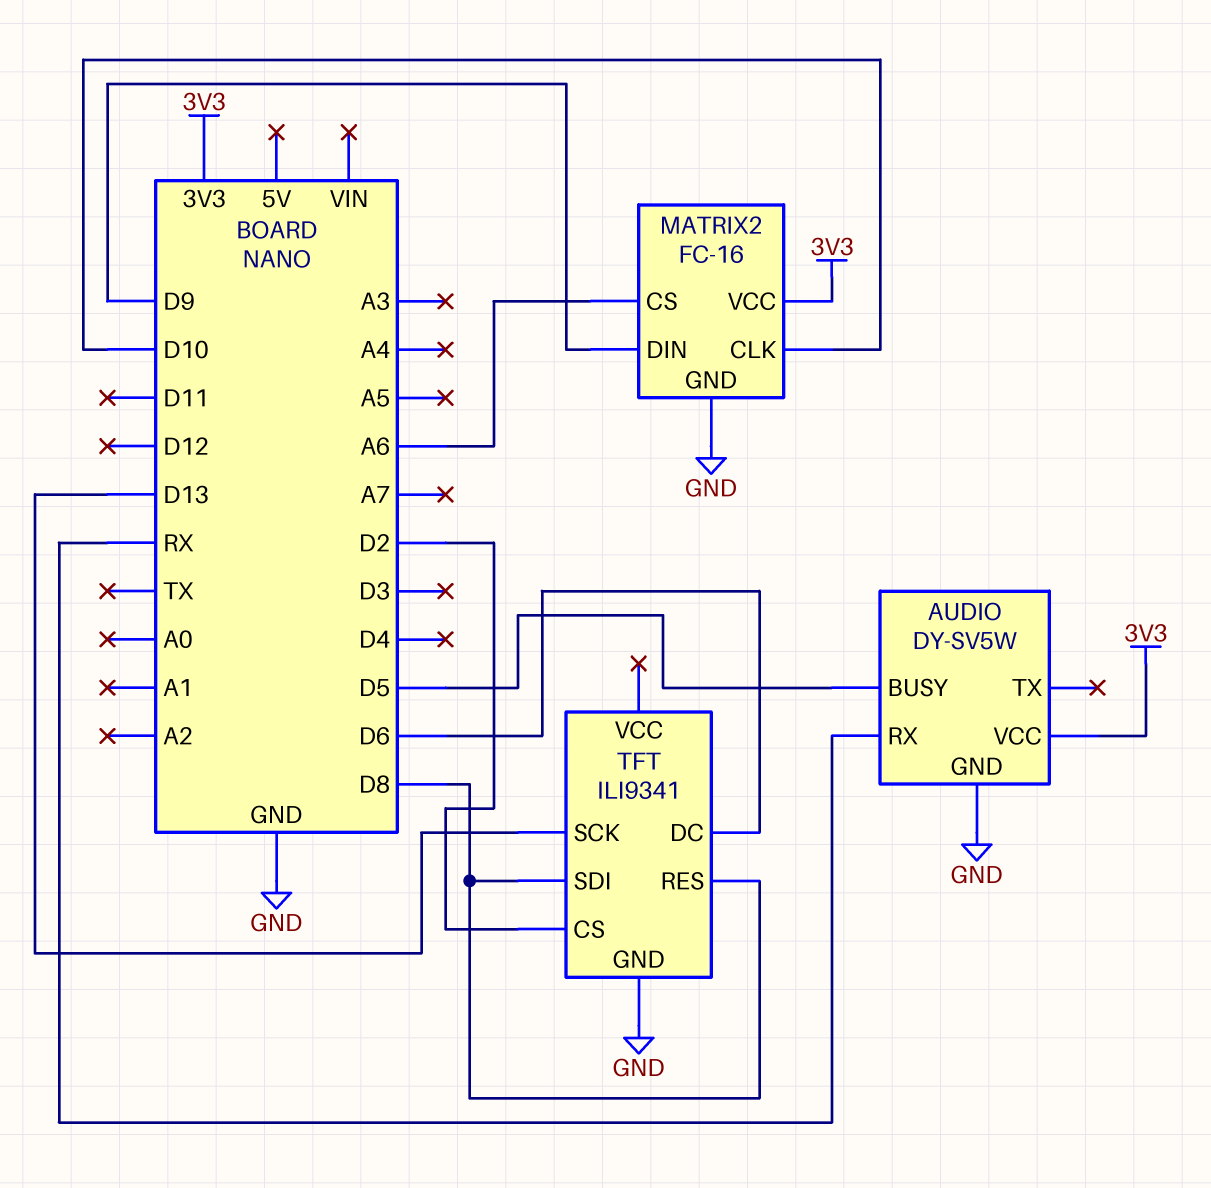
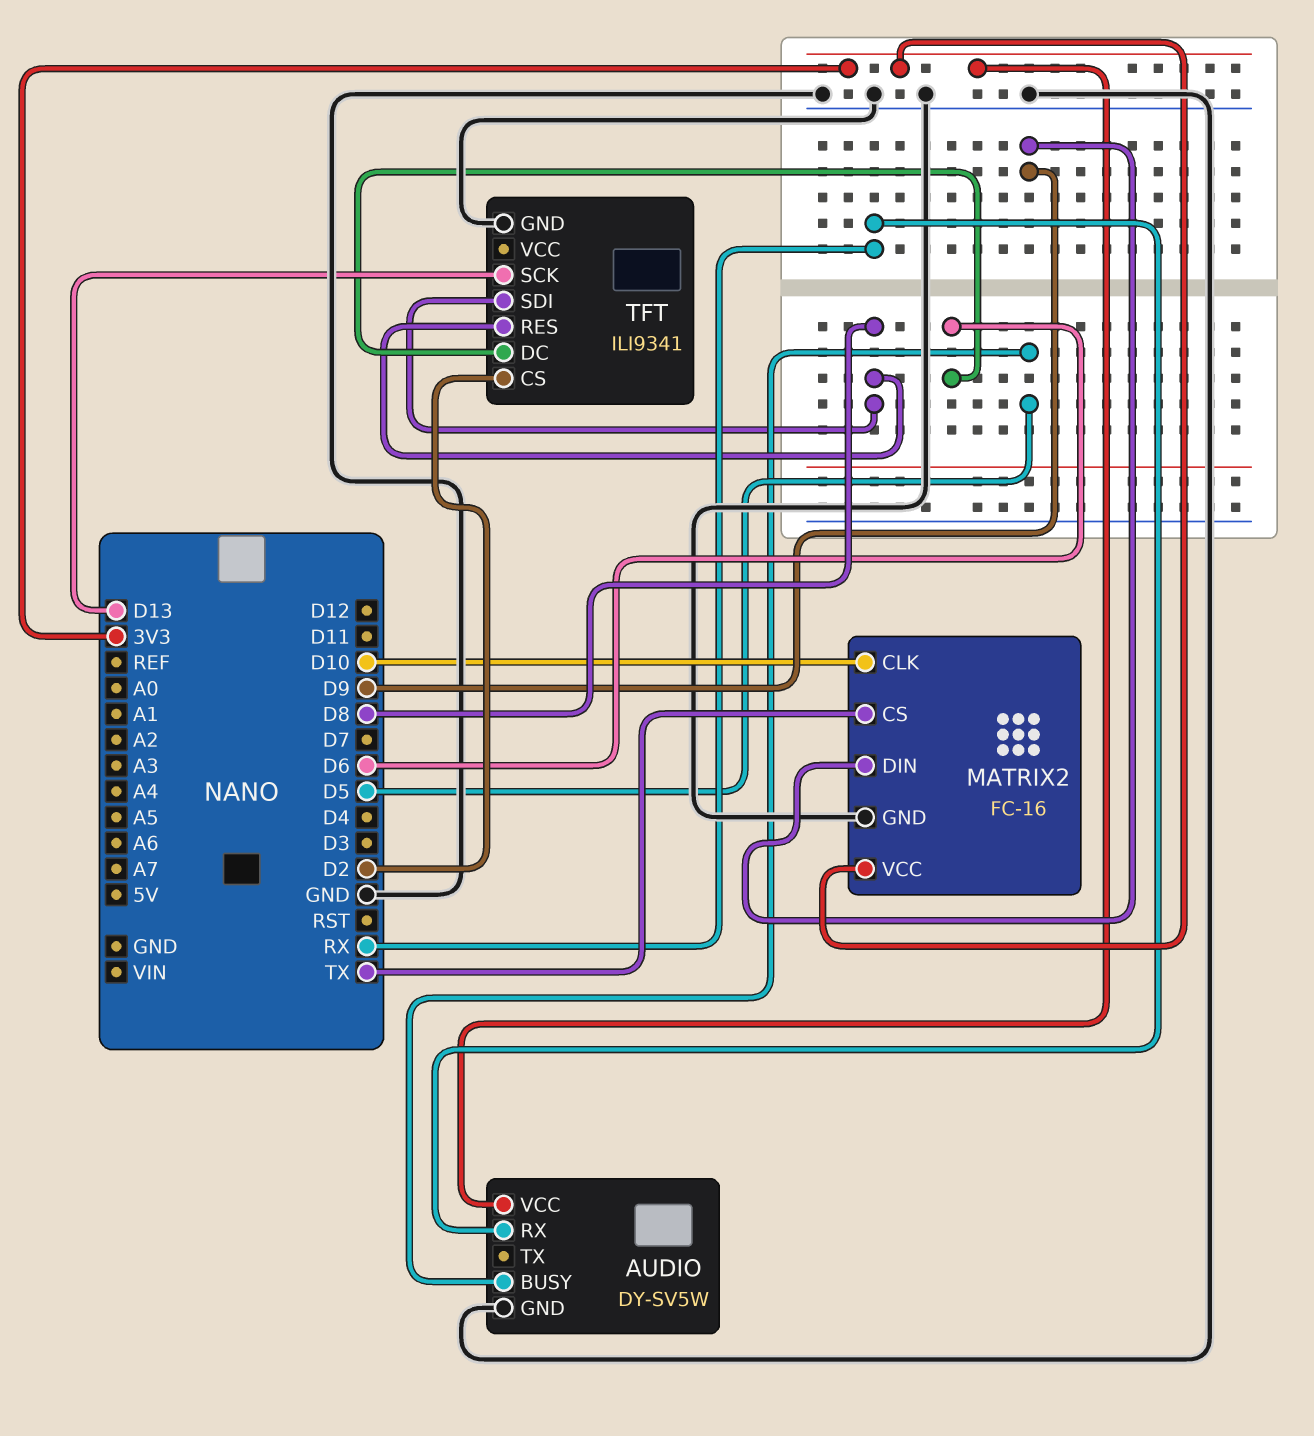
MATRIX2 pin CS: A6 -> TX

